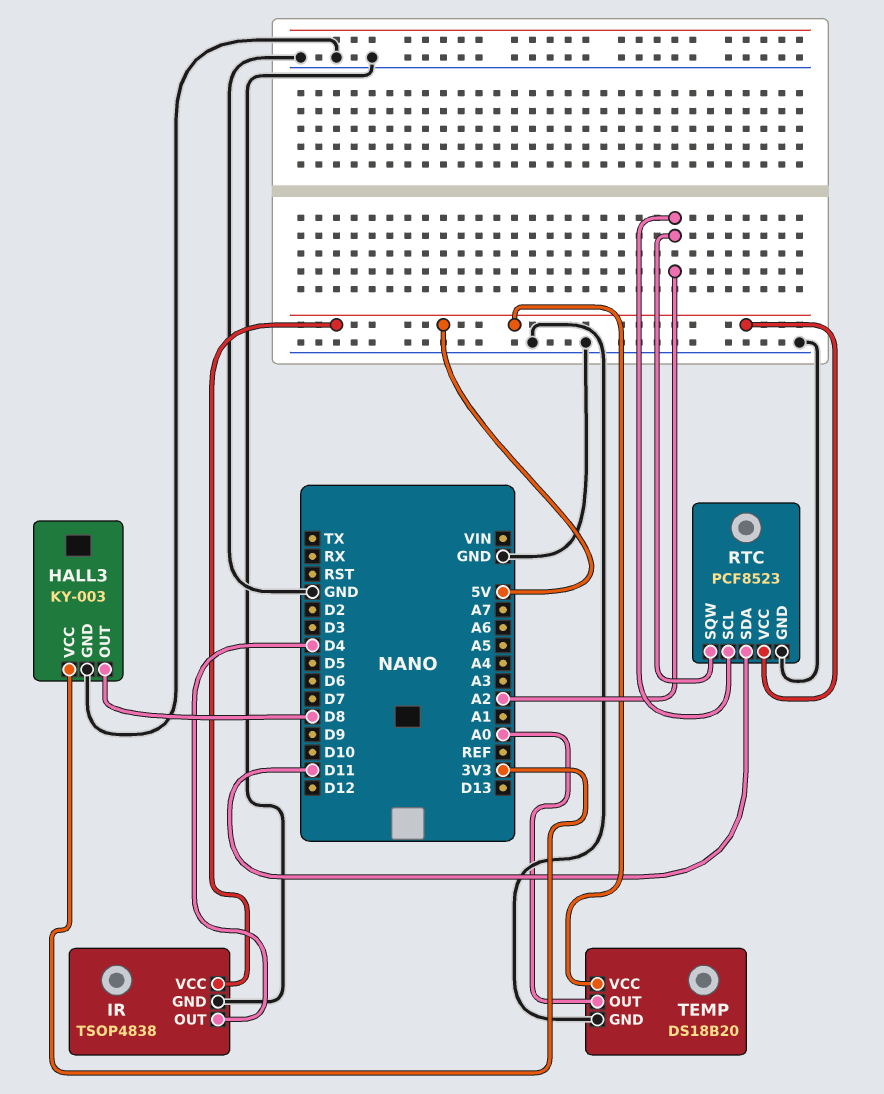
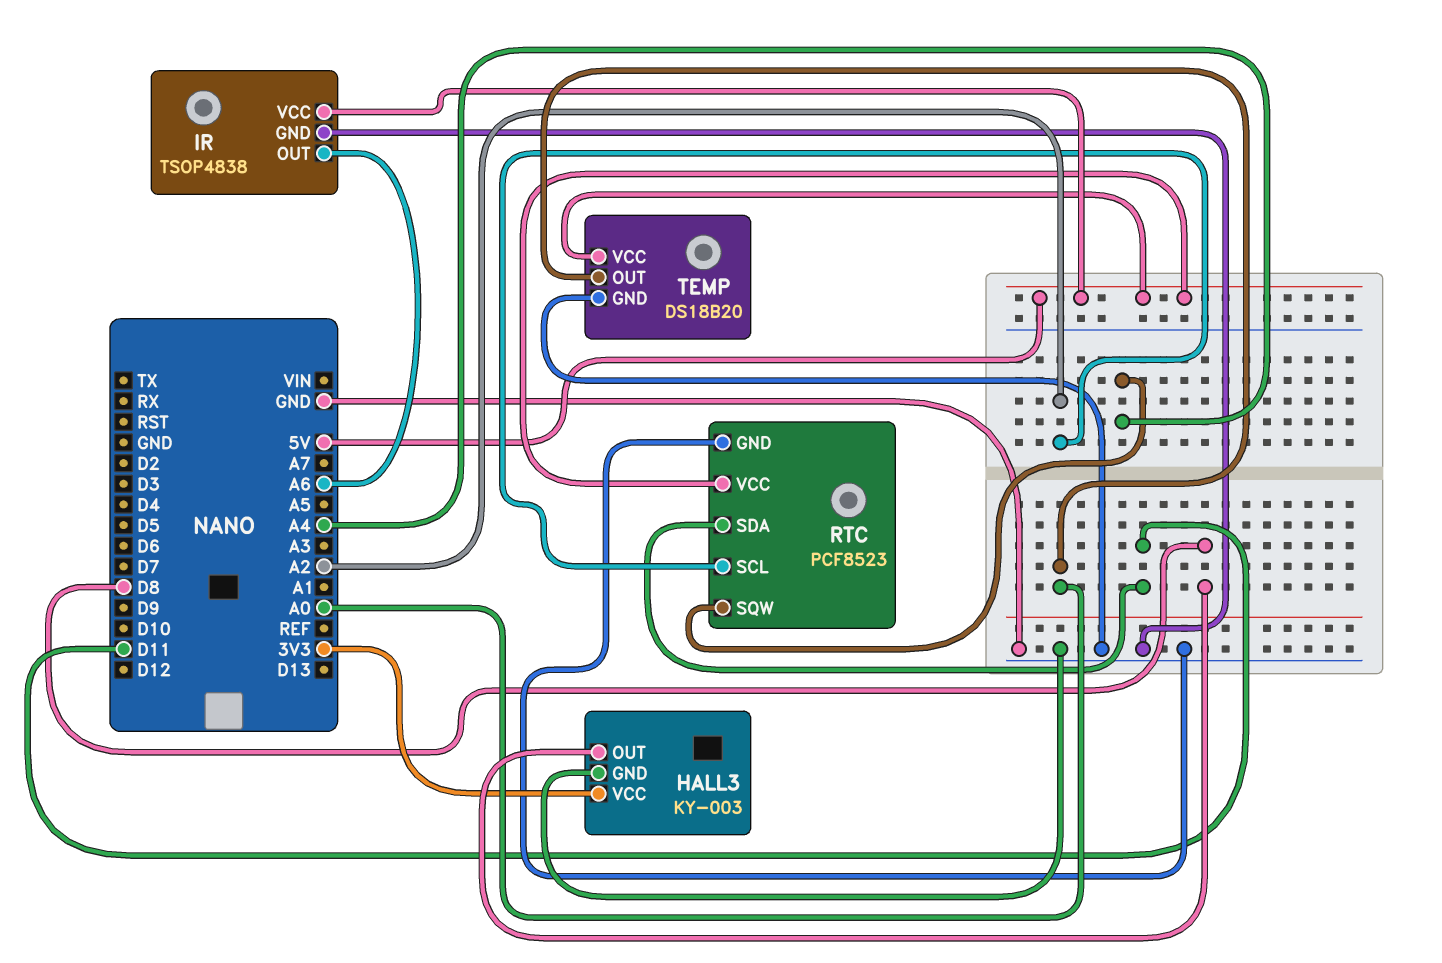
IR pin OUT: D4 -> A6
RTC pin SQW: A2 -> A4

